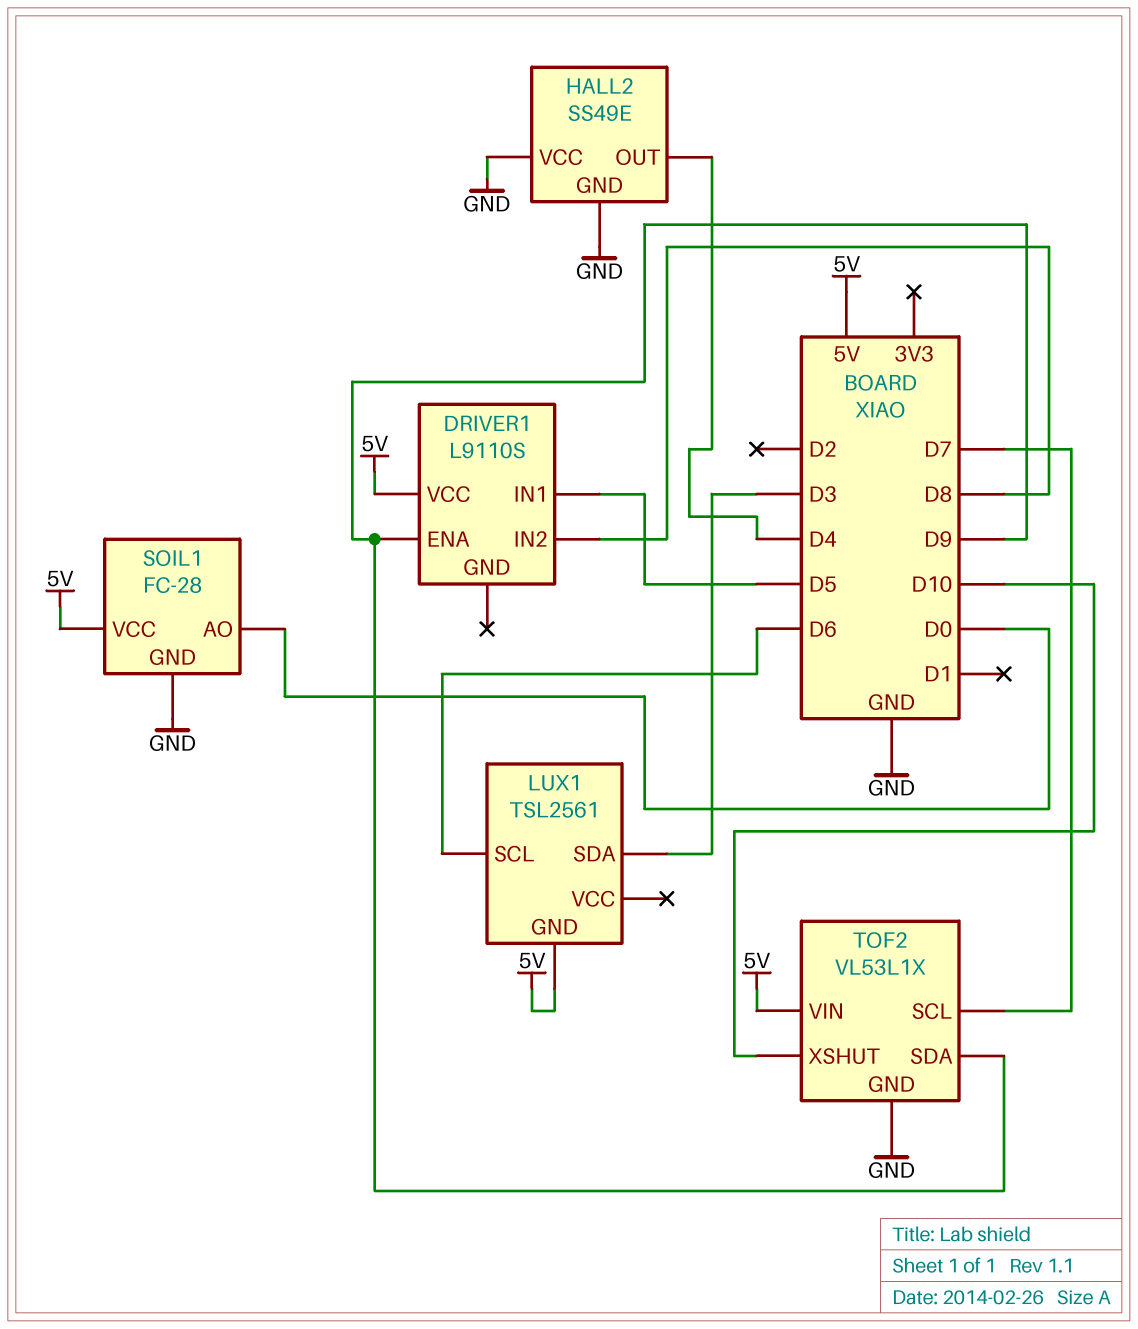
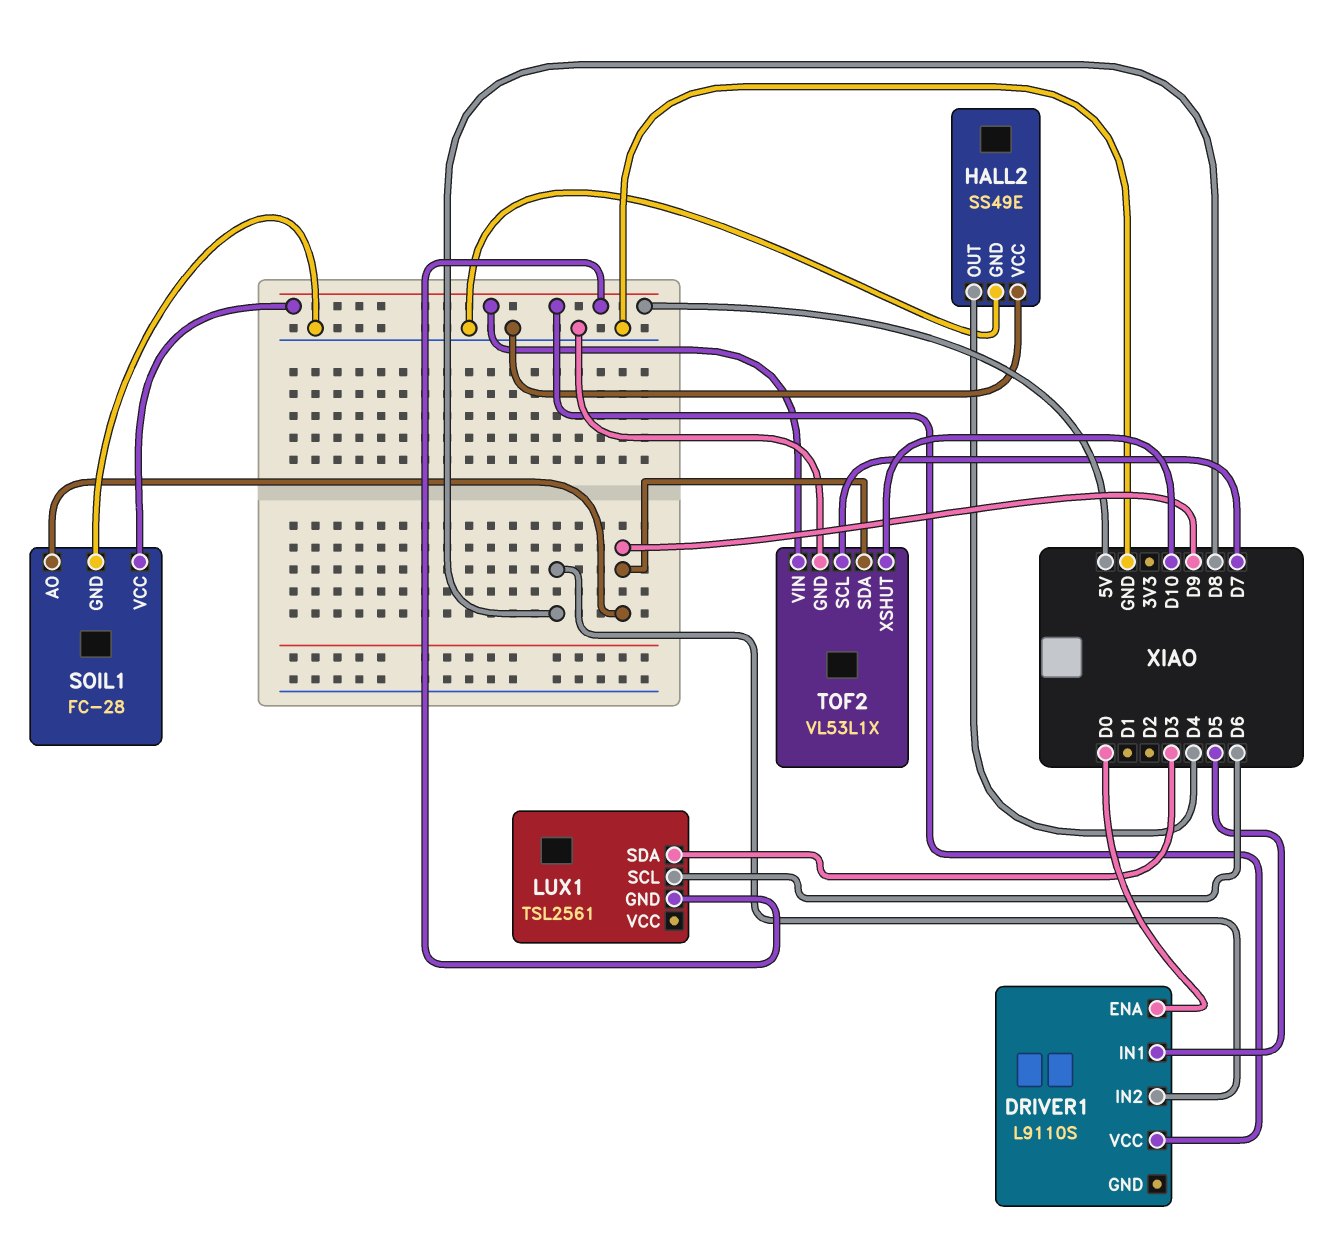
DRIVER1 pin ENA: D9 -> D0
SOIL1 pin AO: D0 -> D9

